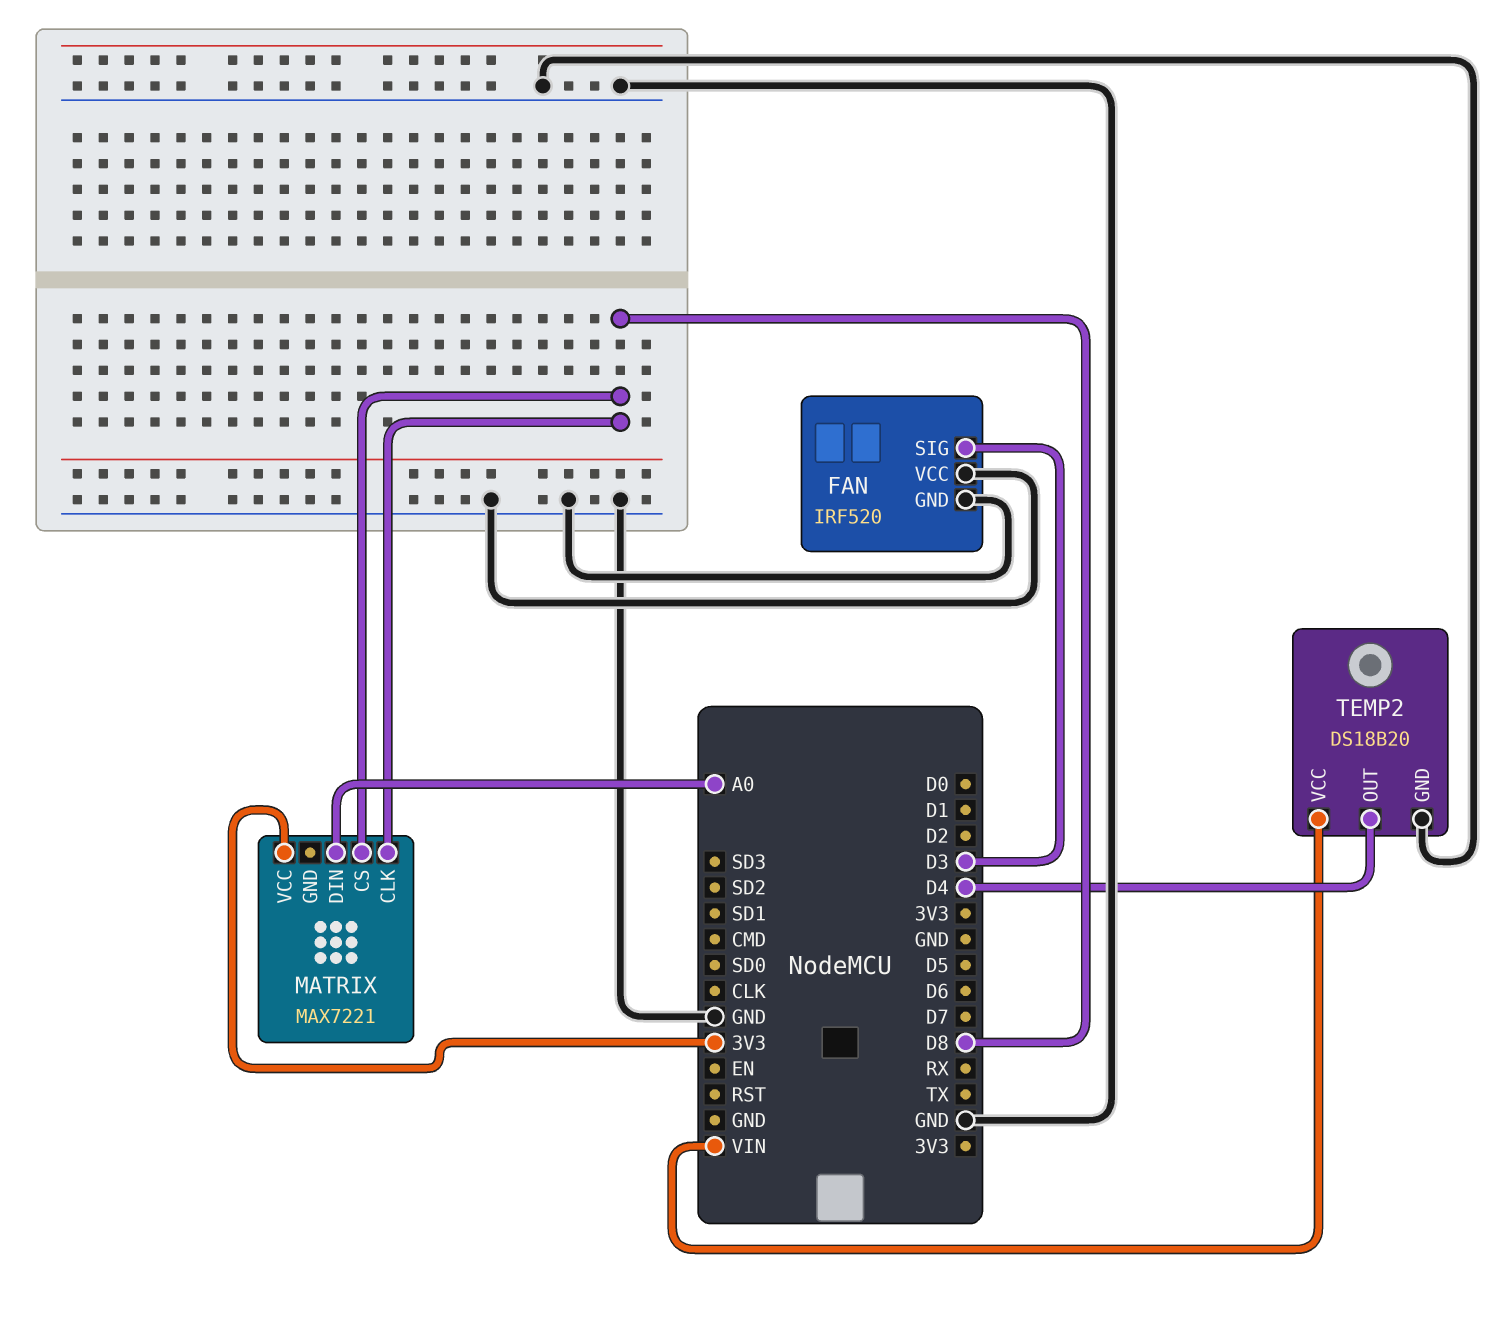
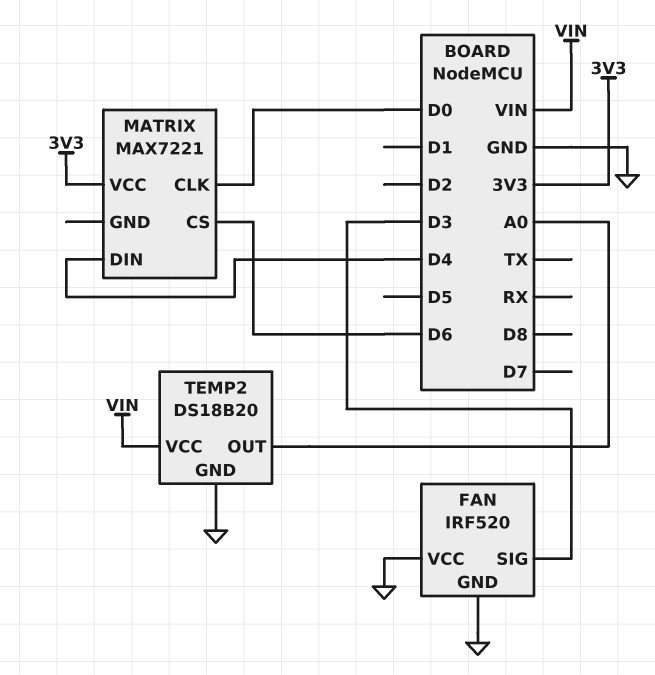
MATRIX pin CLK: D8 -> D0
MATRIX pin CS: D8 -> D6
MATRIX pin DIN: A0 -> D4
TEMP2 pin OUT: D4 -> A0

